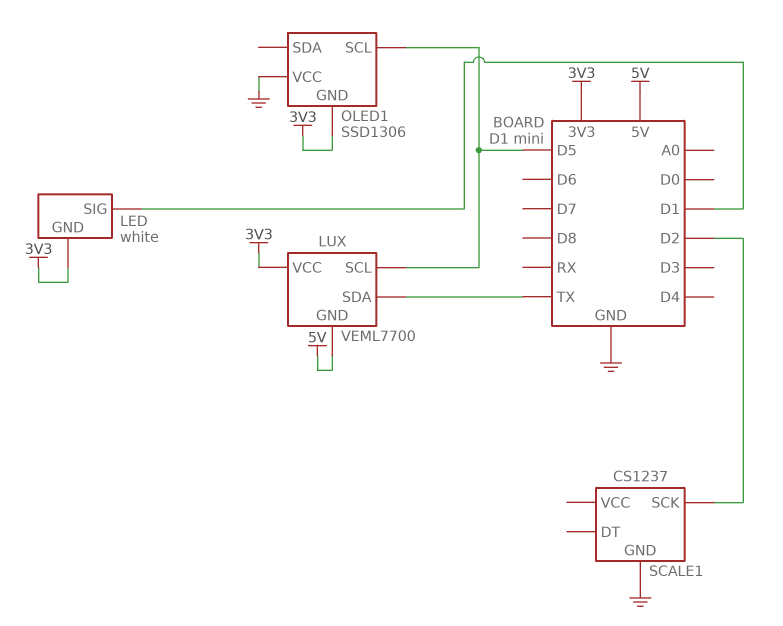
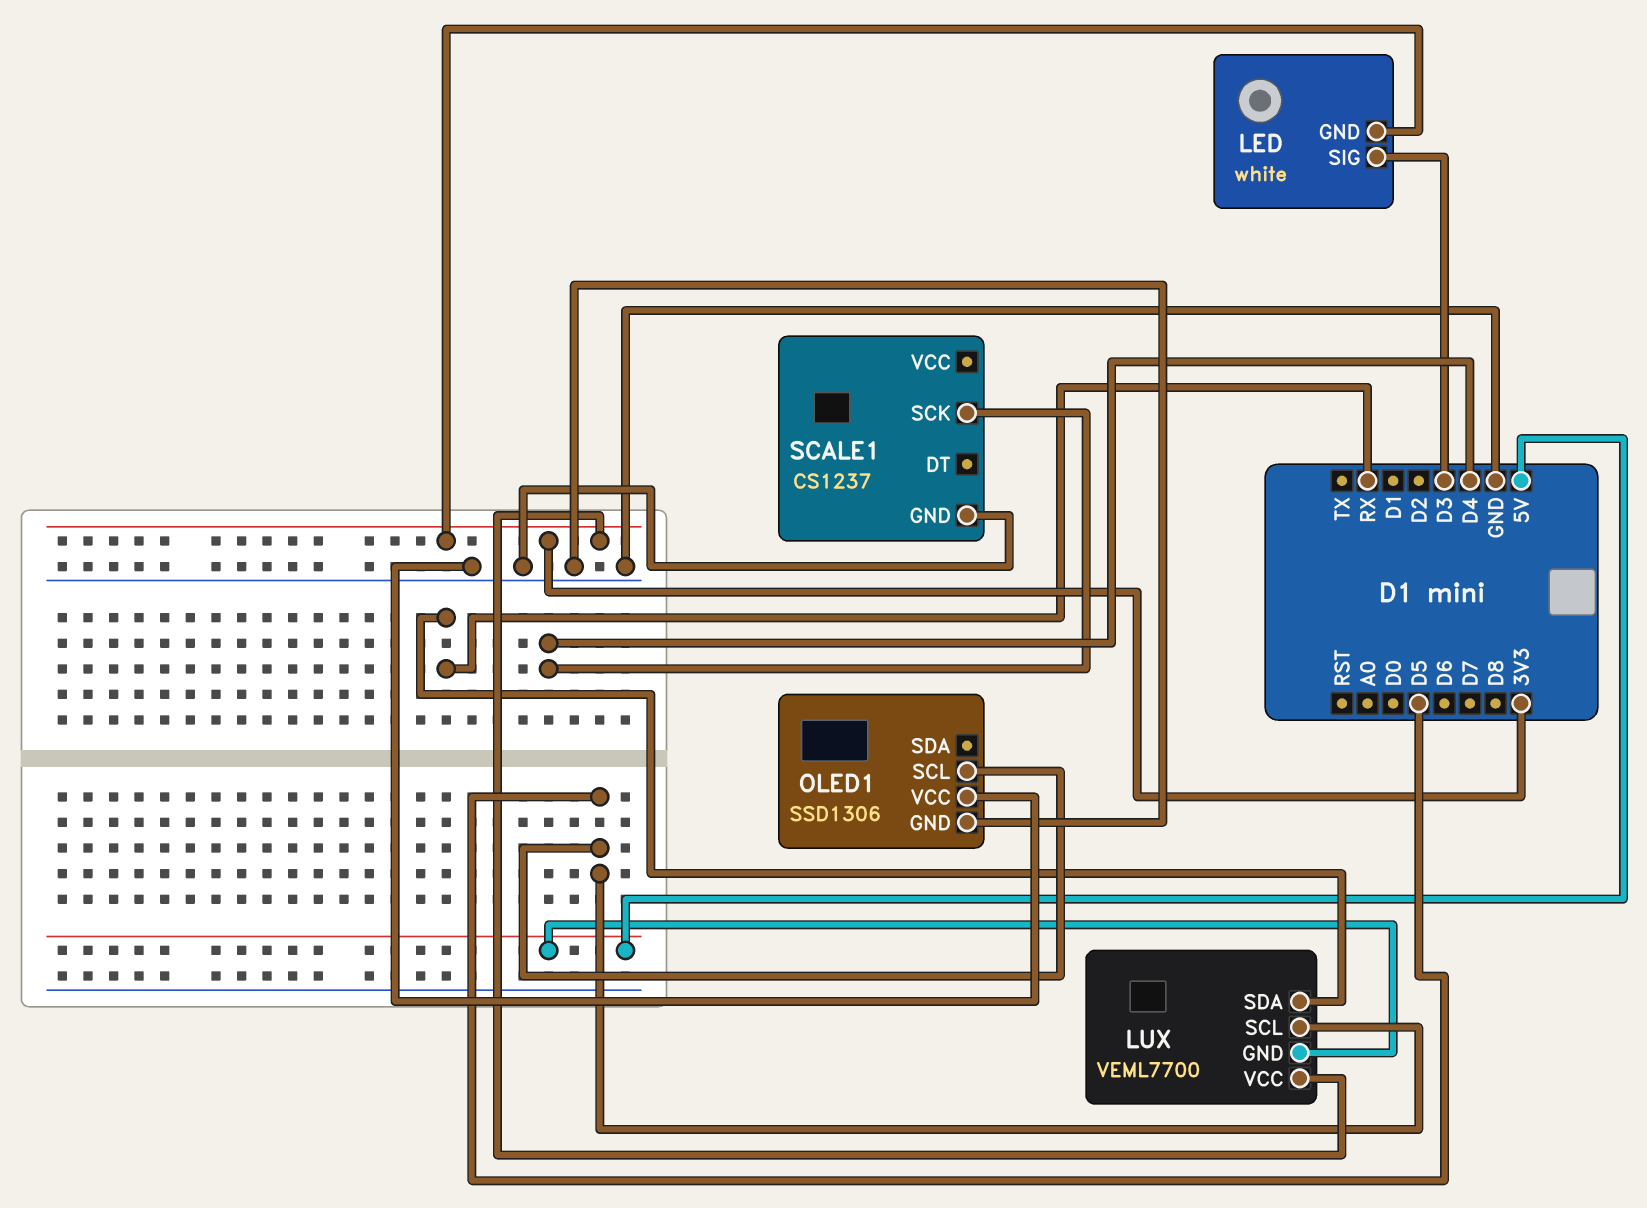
LED pin SIG: D1 -> D3
LUX pin SDA: TX -> RX
OLED1 pin GND: 3V3 -> GND
SCALE1 pin SCK: D2 -> D4

